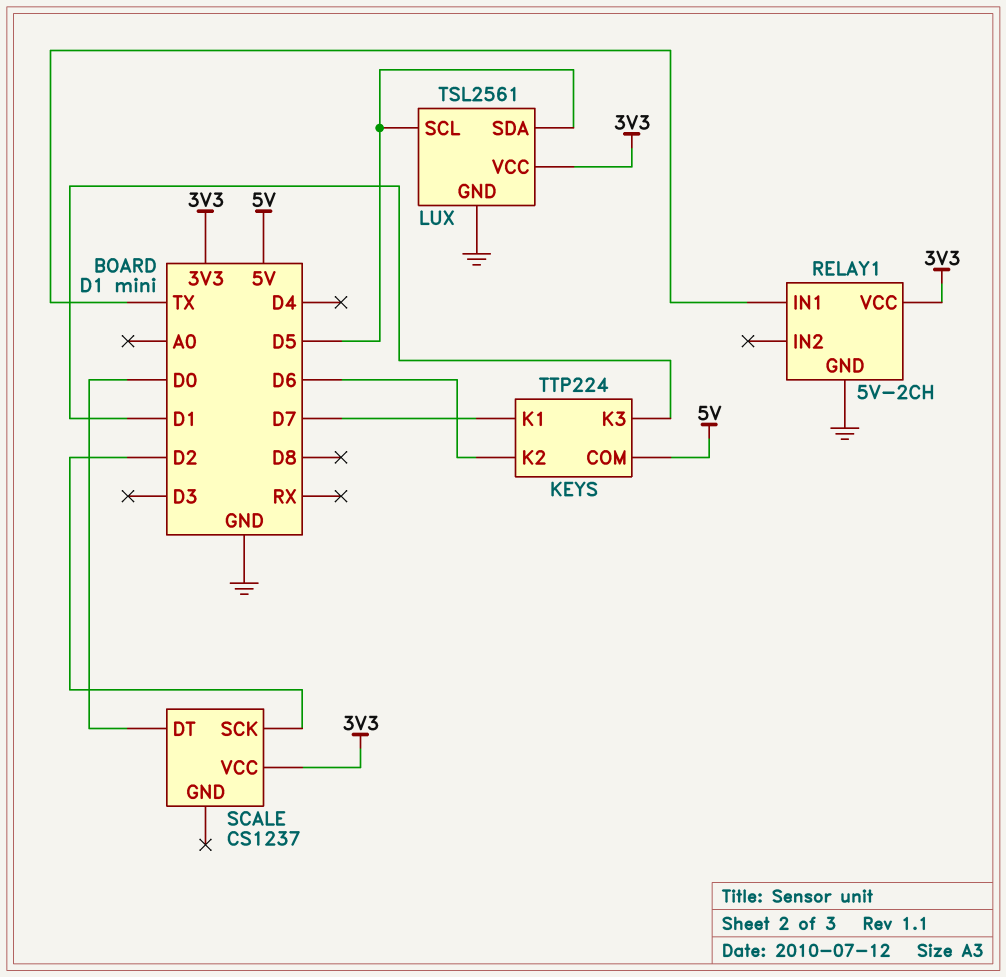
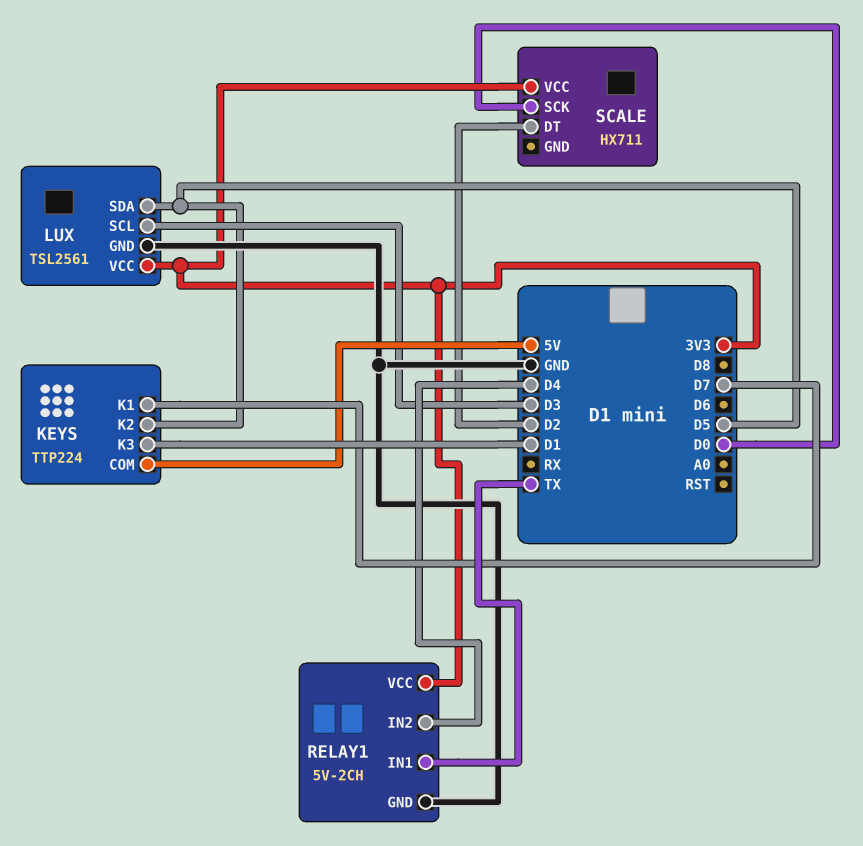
KEYS pin K2: D6 -> D5
LUX pin SCL: D5 -> D3
RELAY1 pin IN2: none -> D4
SCALE: CS1237 -> HX711
SCALE pin DT: D0 -> D2
SCALE pin SCK: D2 -> D0

